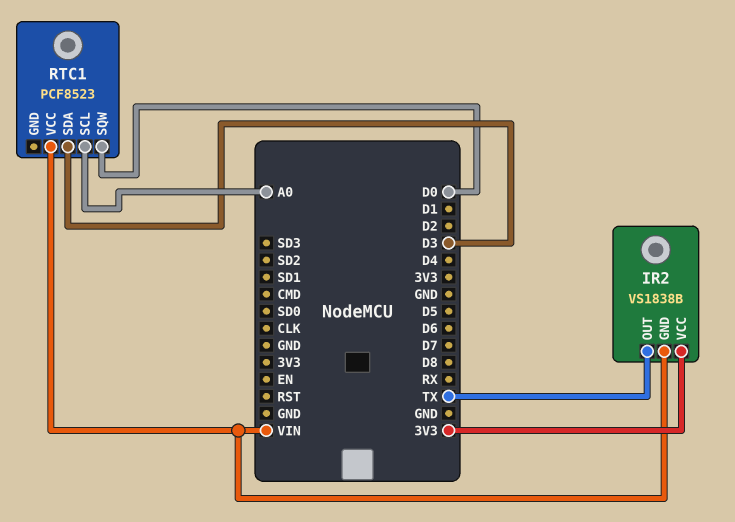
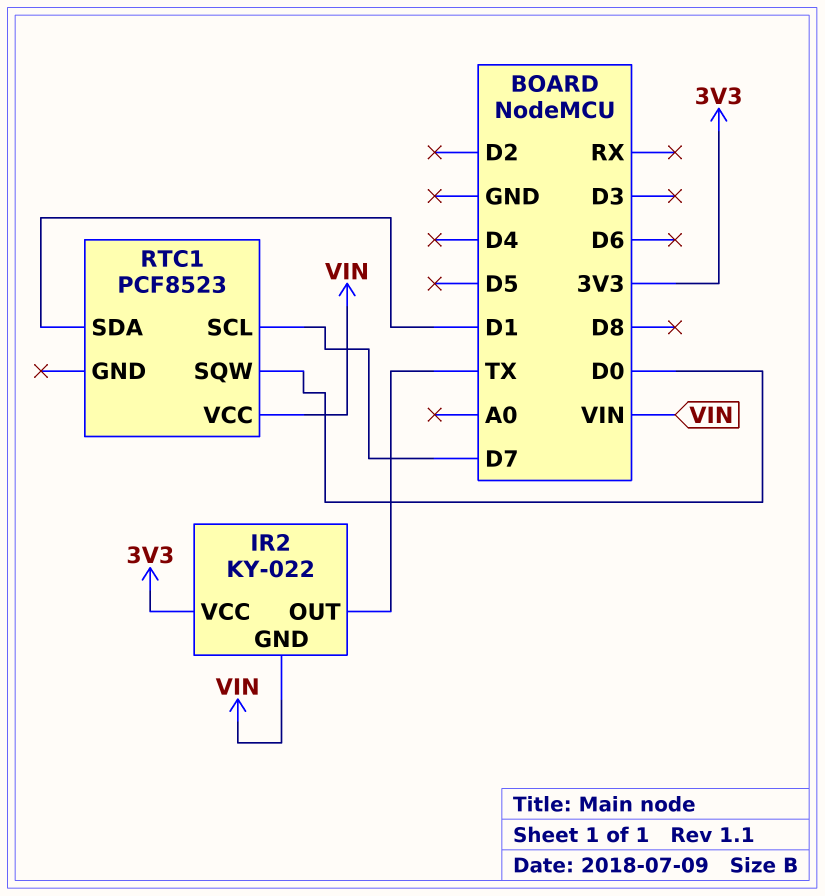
IR2: VS1838B -> KY-022
RTC1 pin SCL: A0 -> D7
RTC1 pin SDA: D3 -> D1

